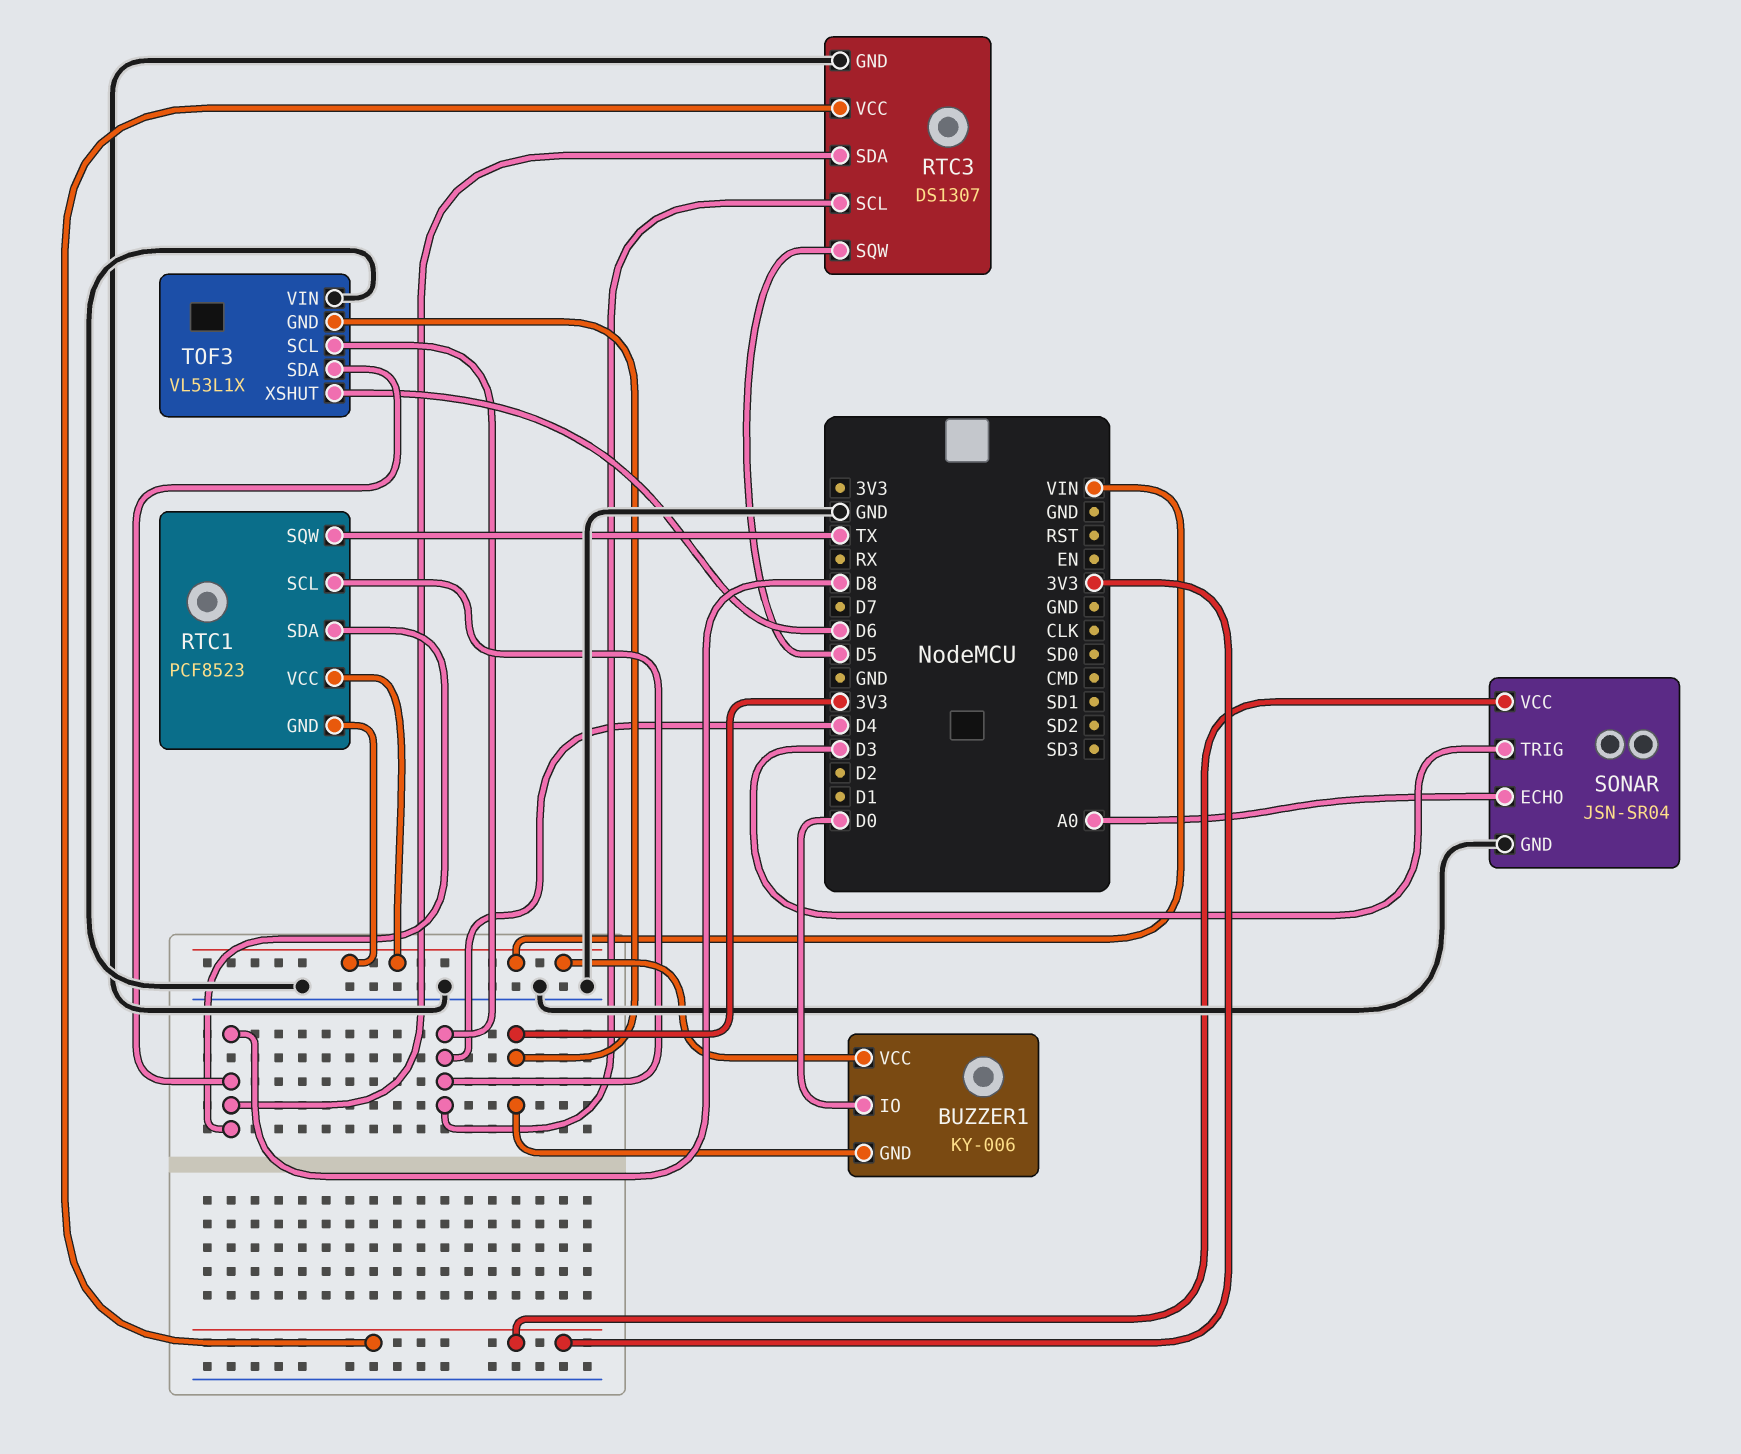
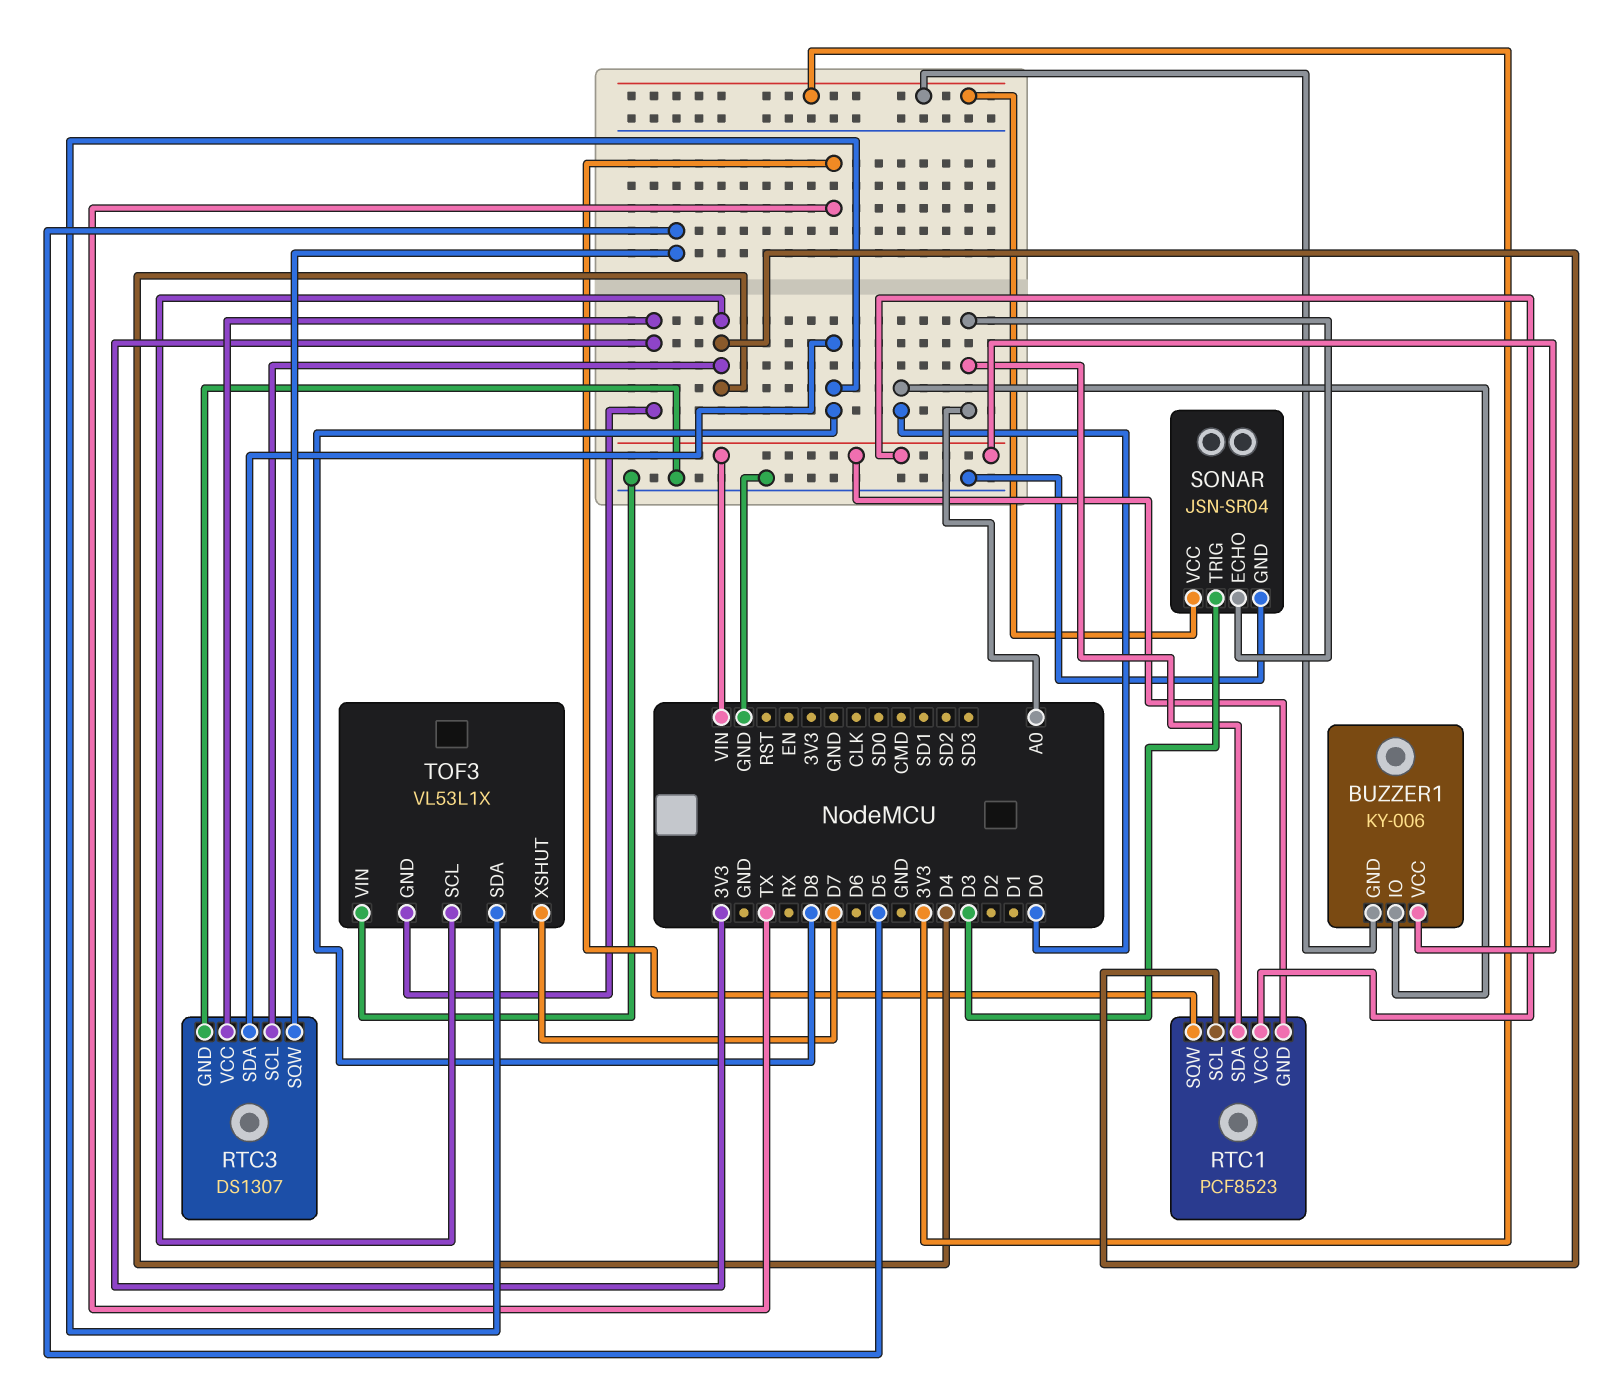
RTC1 pin SDA: D8 -> A0
TOF3 pin XSHUT: D6 -> D7

